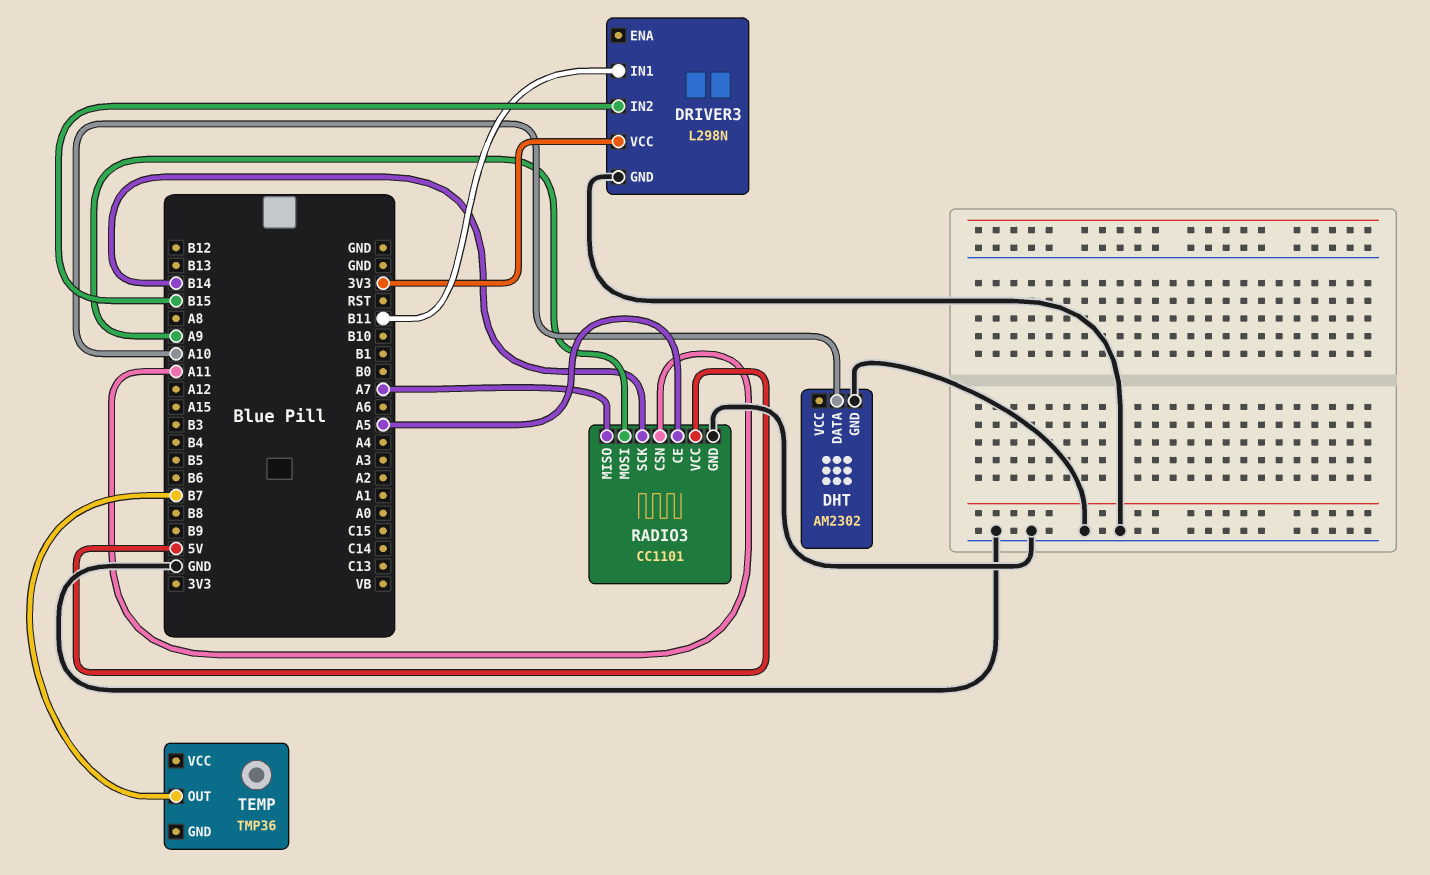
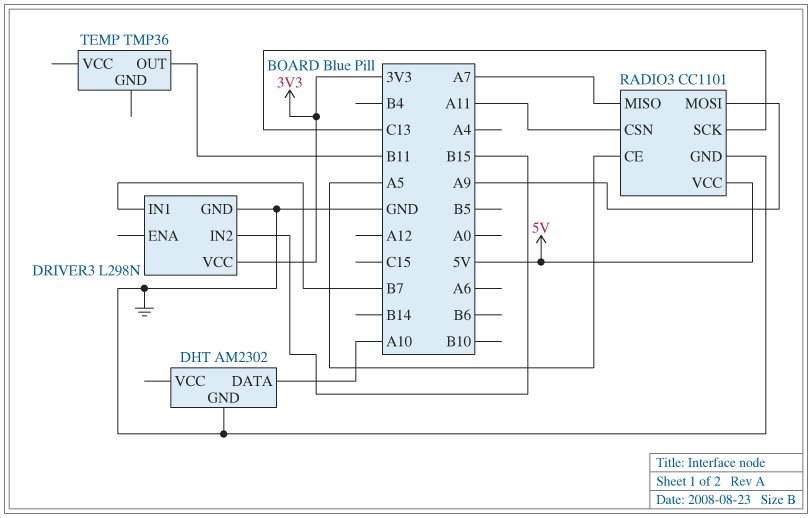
DRIVER3 pin IN1: B11 -> B7
RADIO3 pin SCK: B14 -> C13
TEMP pin OUT: B7 -> B11

